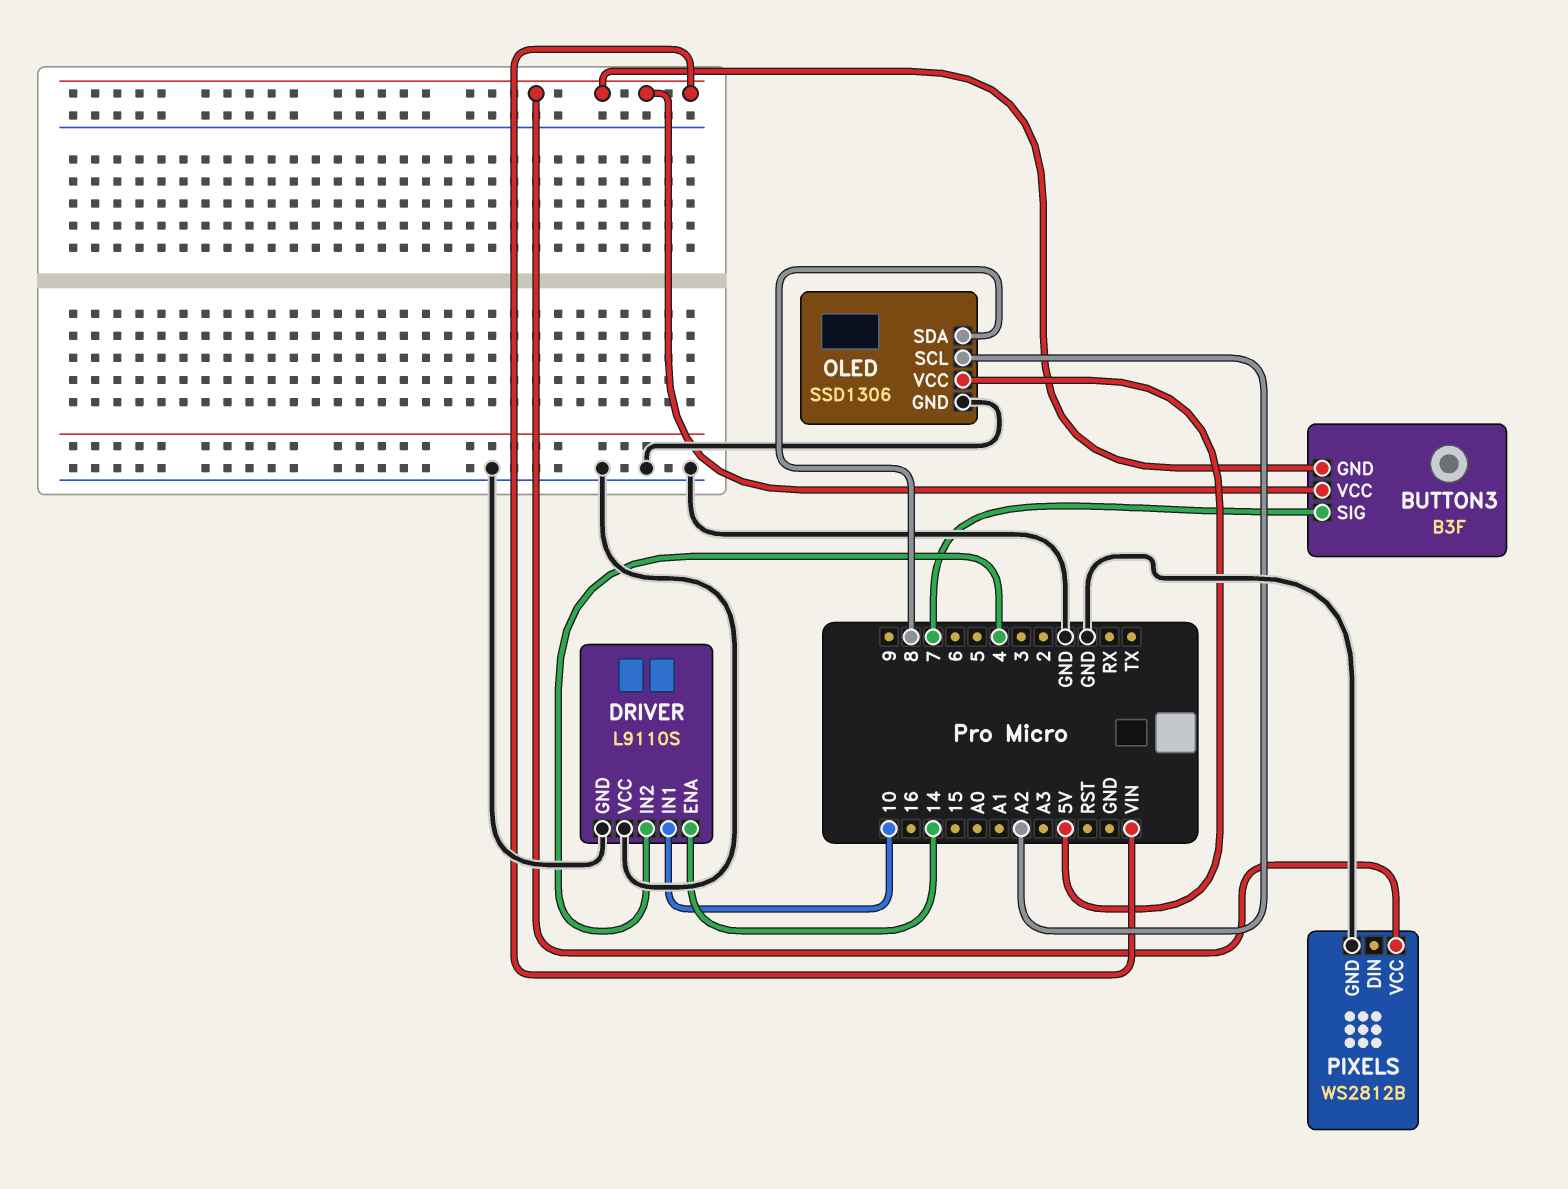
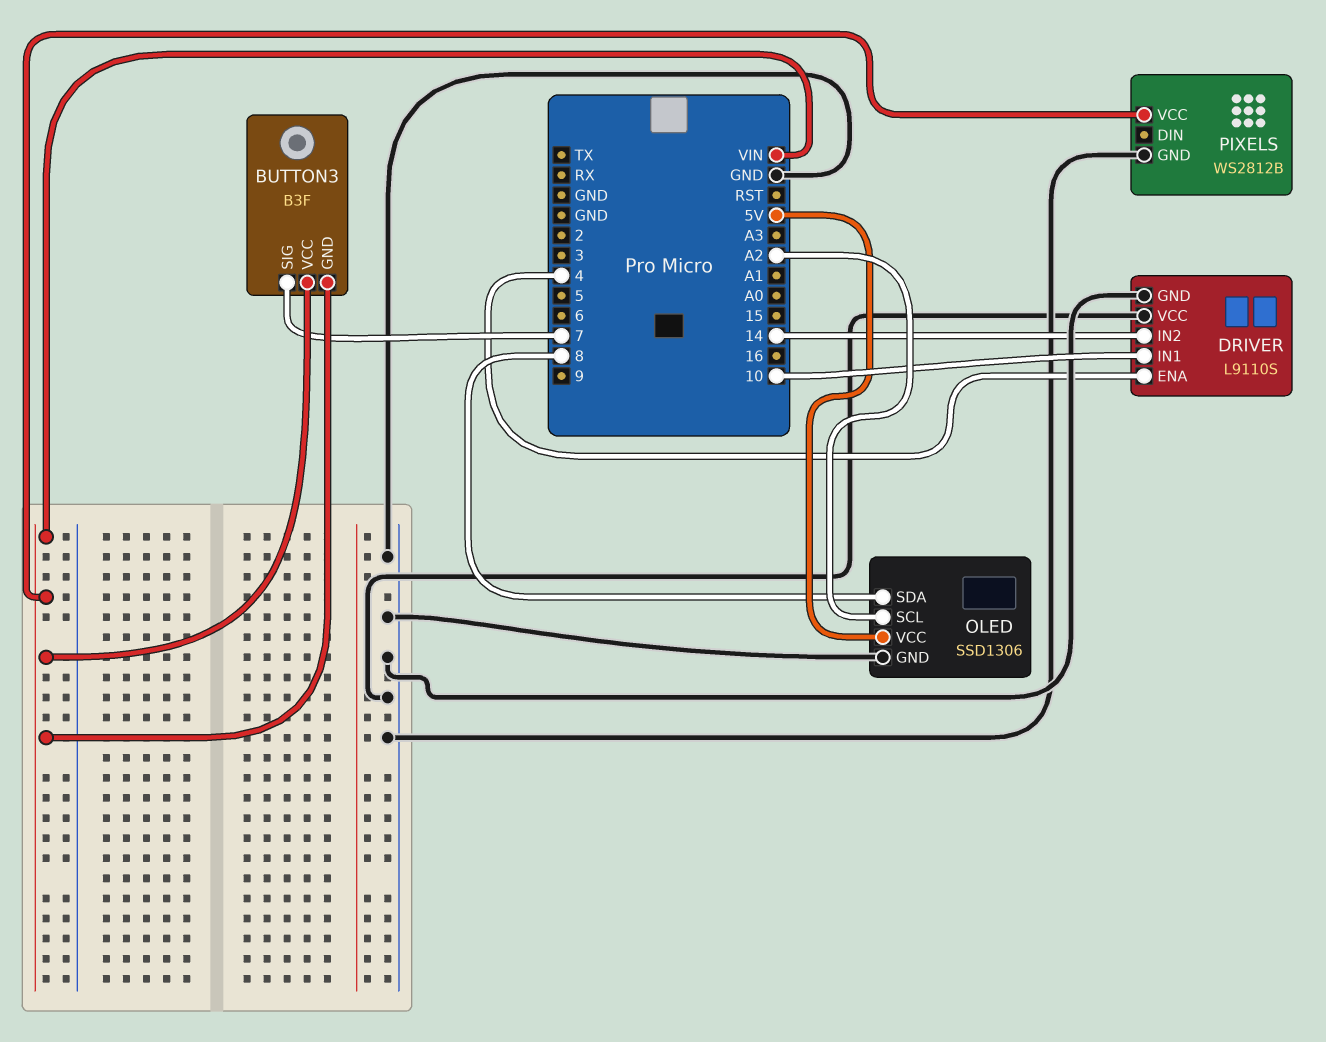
DRIVER pin ENA: 14 -> 4
DRIVER pin IN2: 4 -> 14

